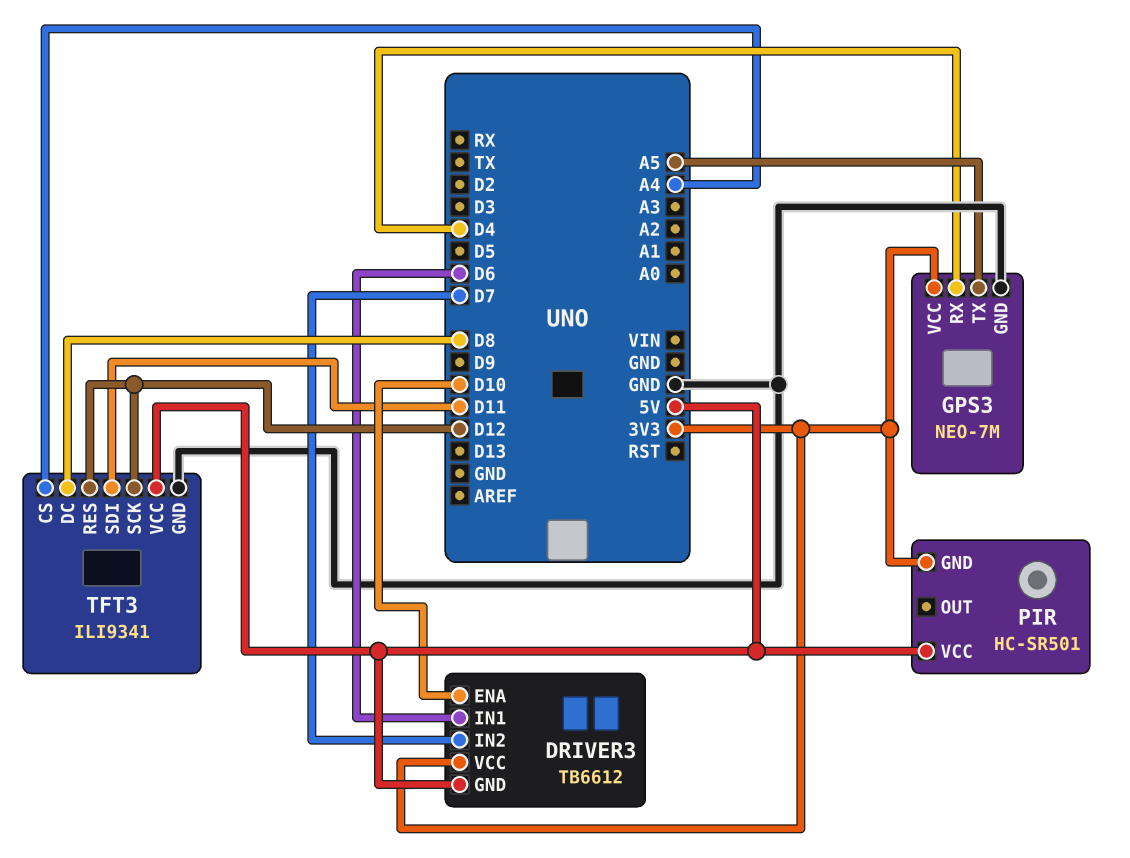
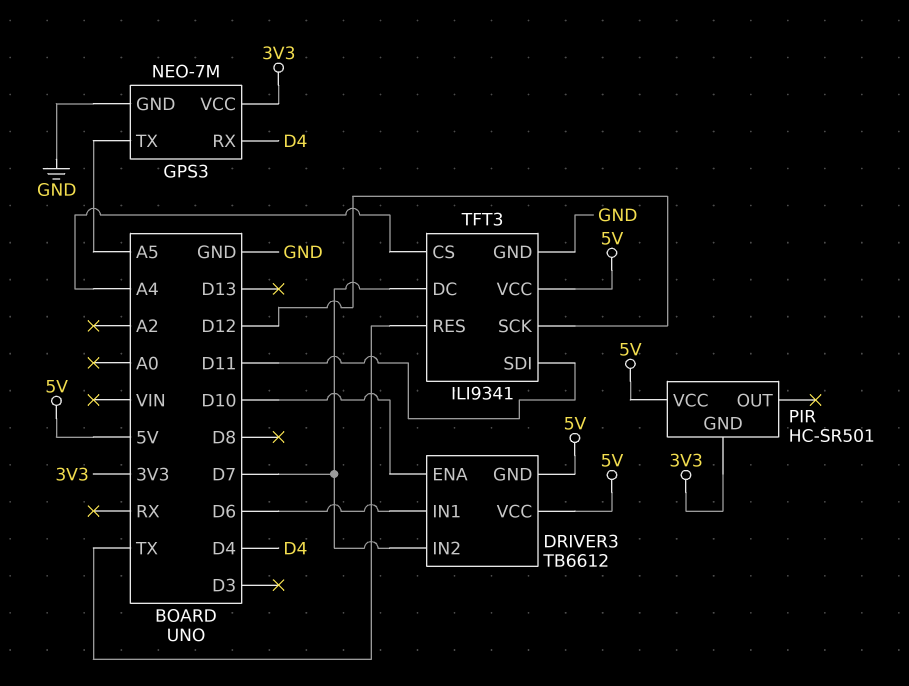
DRIVER3 pin VCC: 3V3 -> 5V
TFT3 pin DC: D8 -> D7
TFT3 pin RES: D12 -> TX

